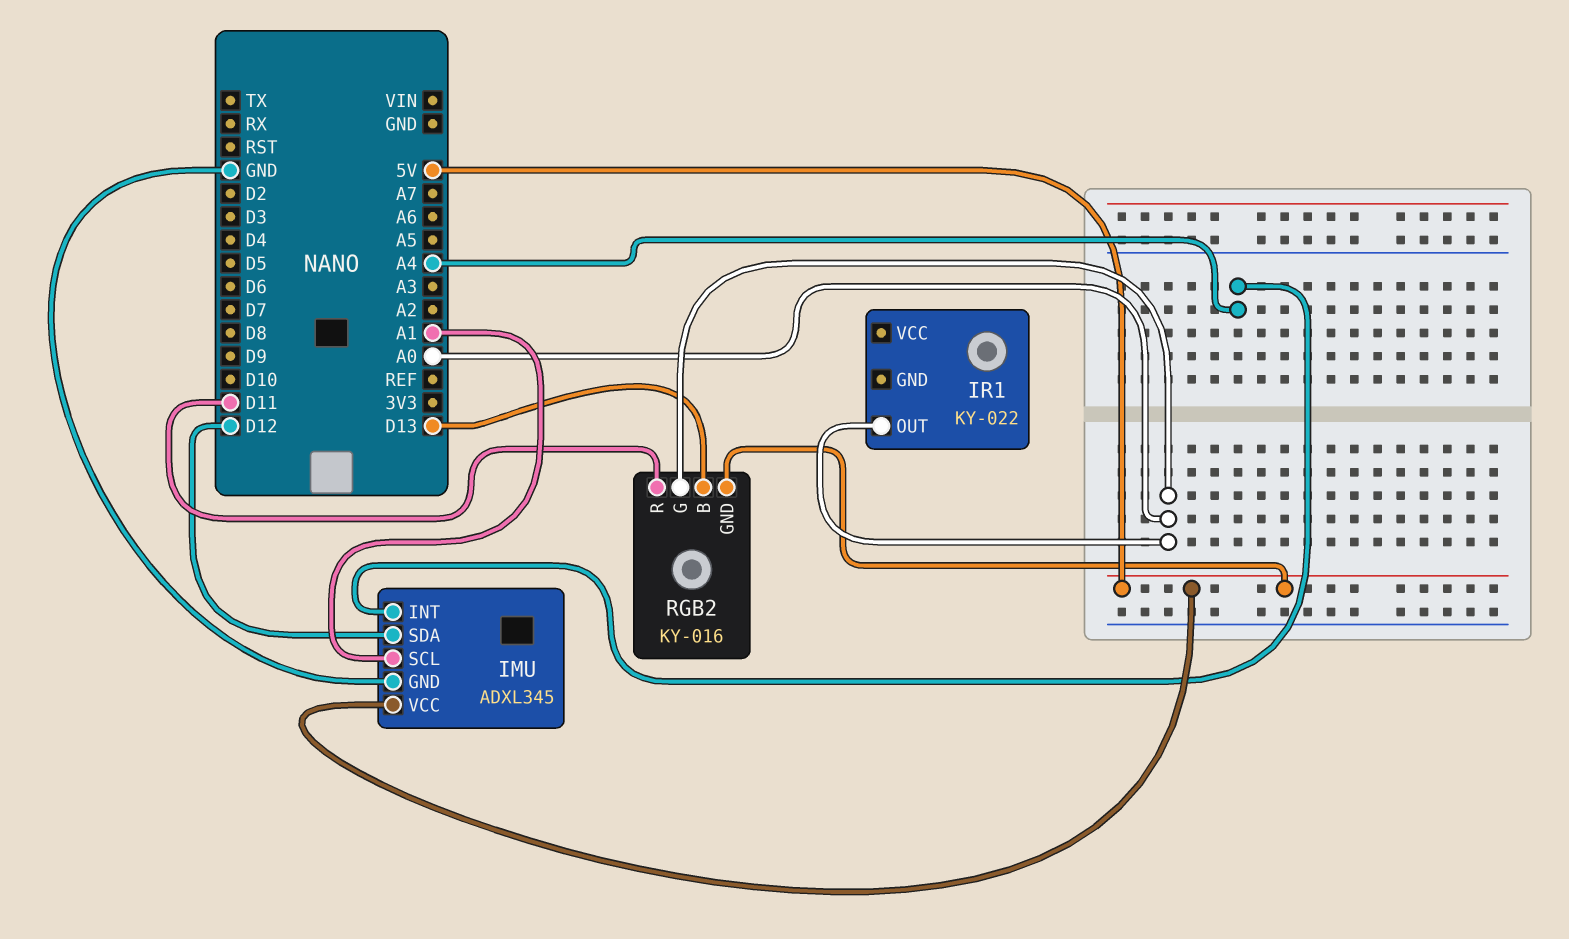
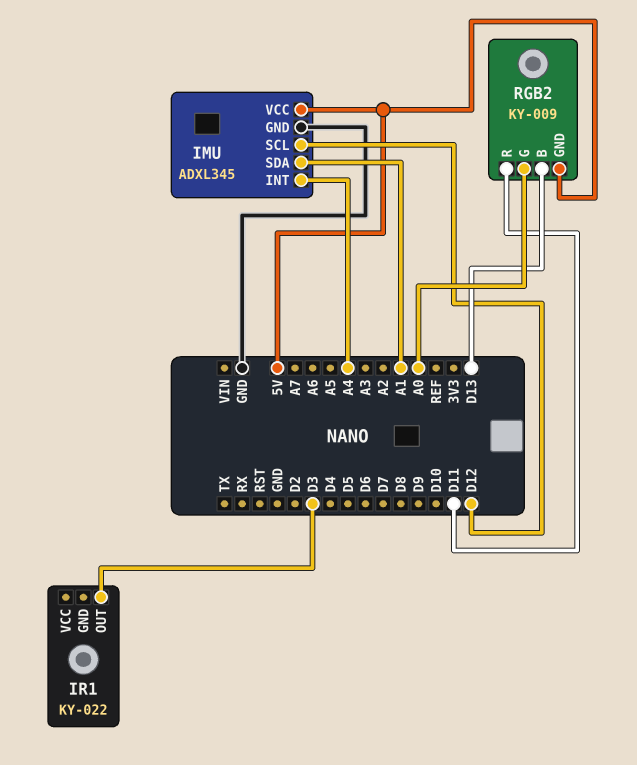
IMU pin SCL: A1 -> D12
IMU pin SDA: D12 -> A1
IR1 pin OUT: A0 -> D3
RGB2: KY-016 -> KY-009

